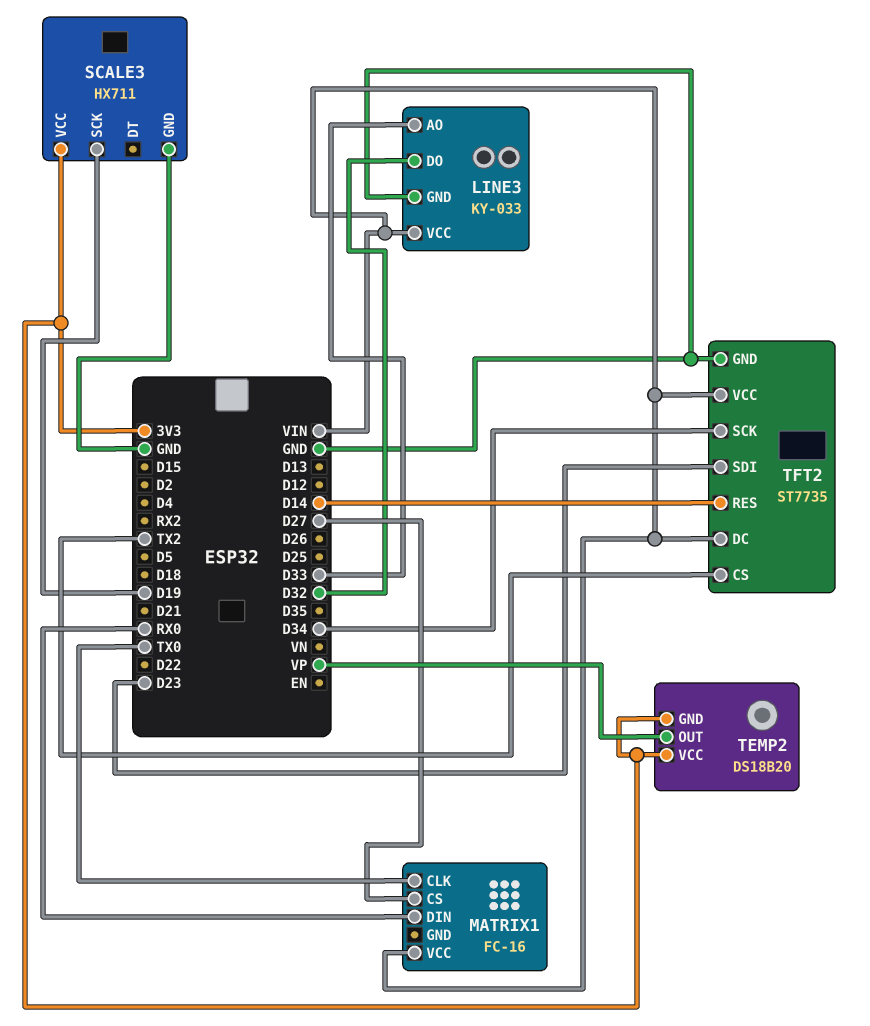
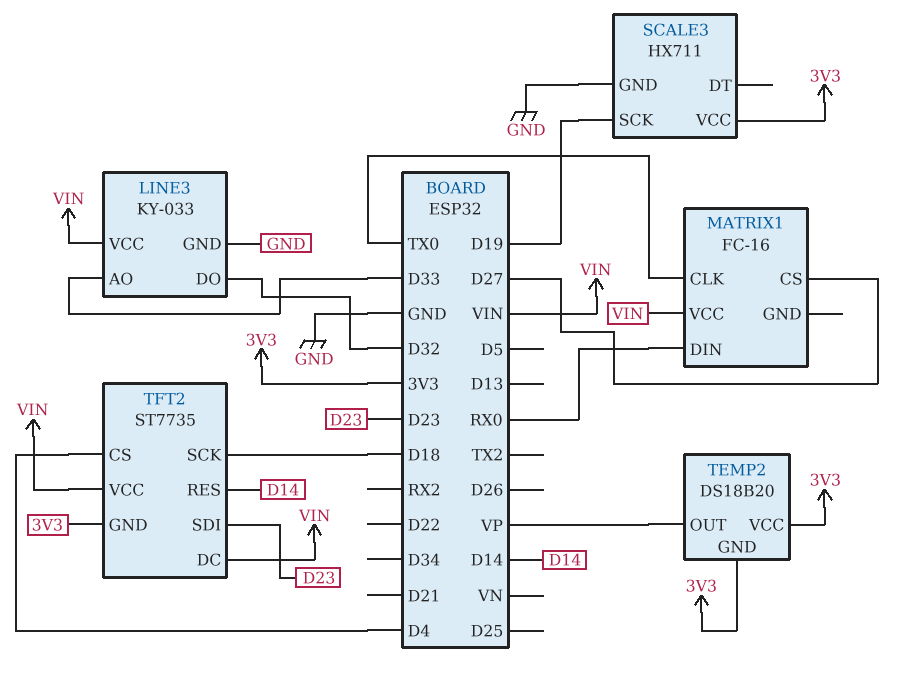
TFT2 pin CS: TX2 -> D4
TFT2 pin GND: GND -> 3V3
TFT2 pin SCK: D34 -> D18

